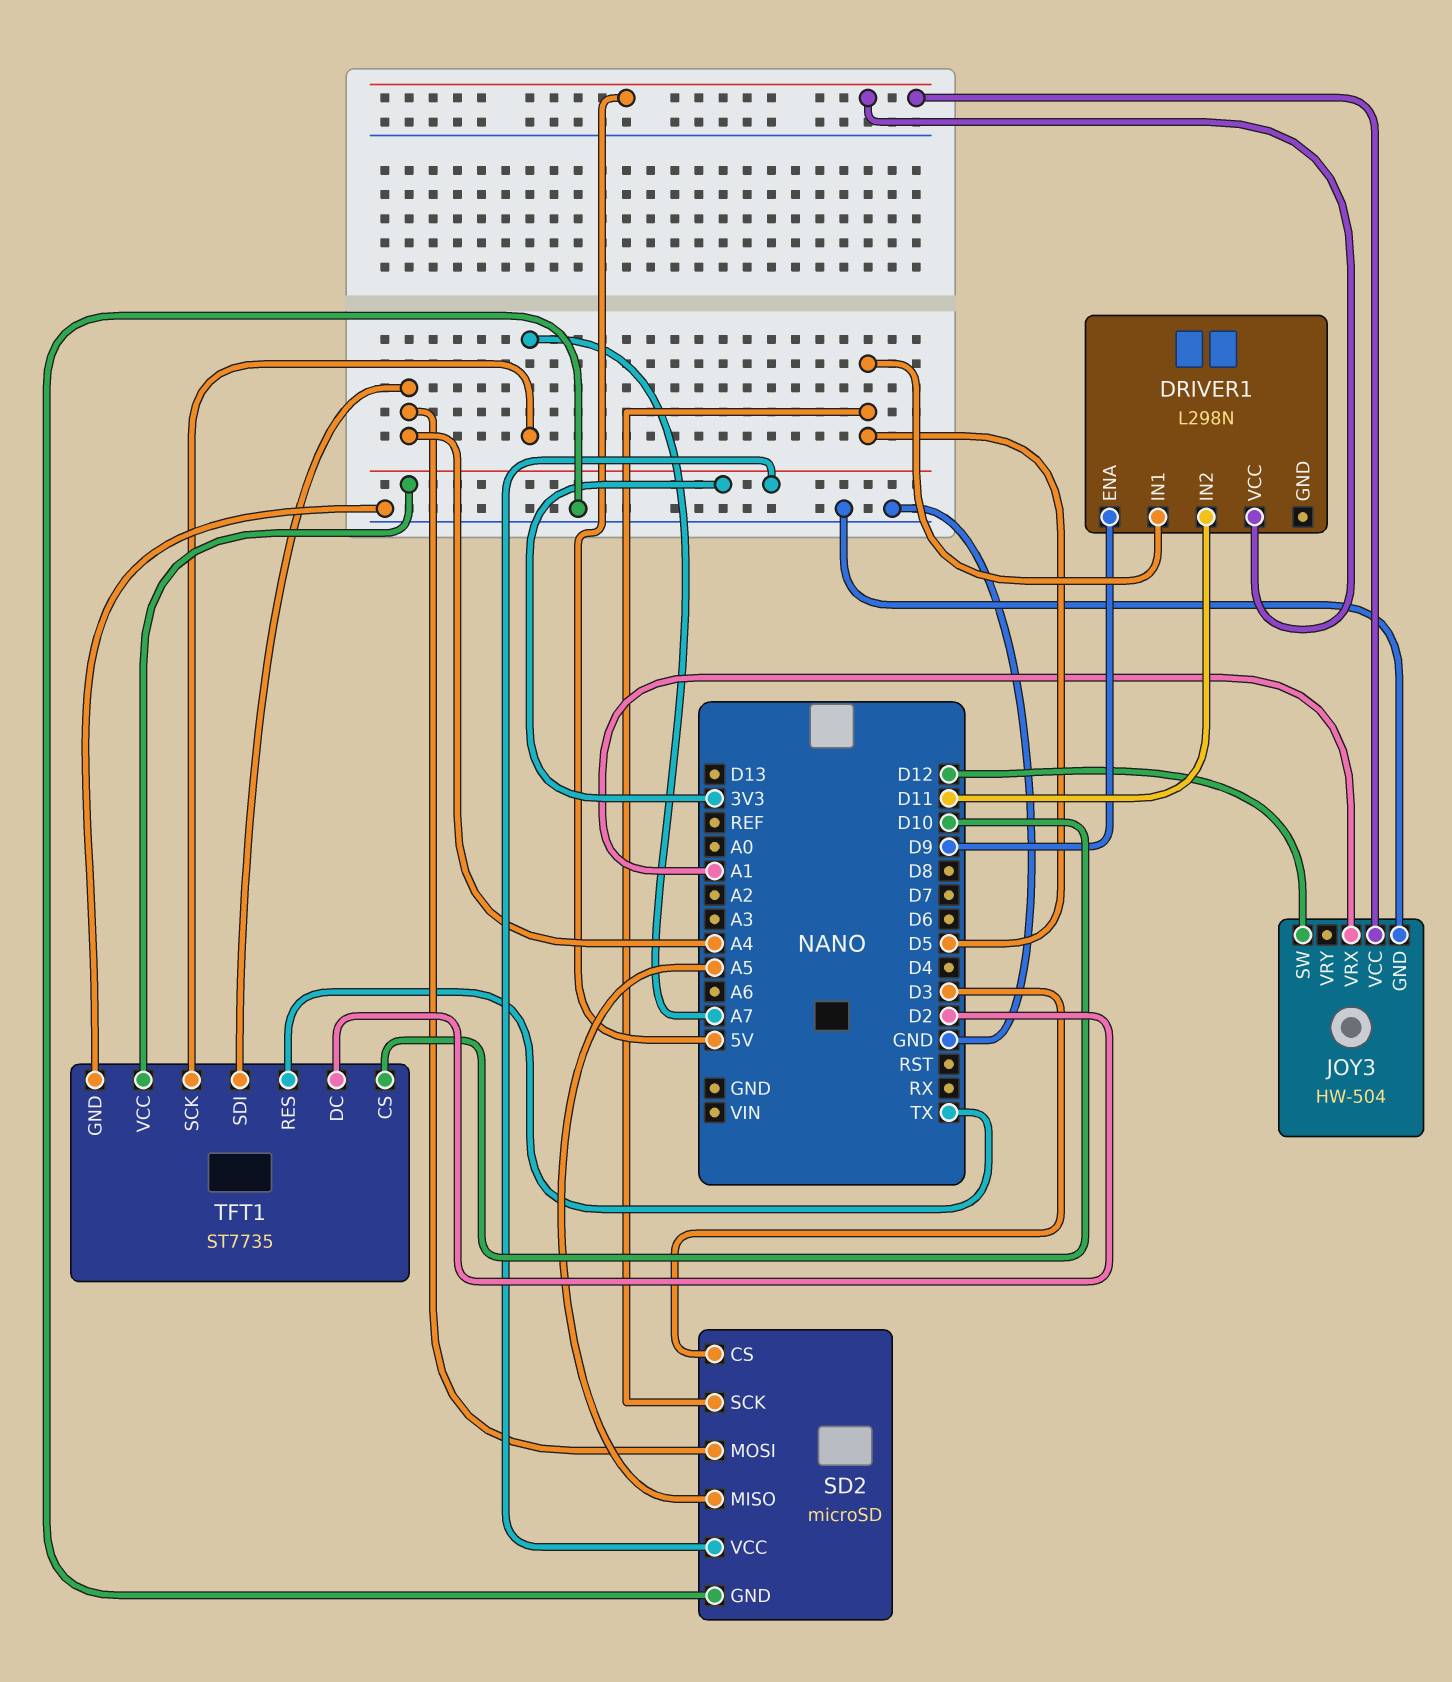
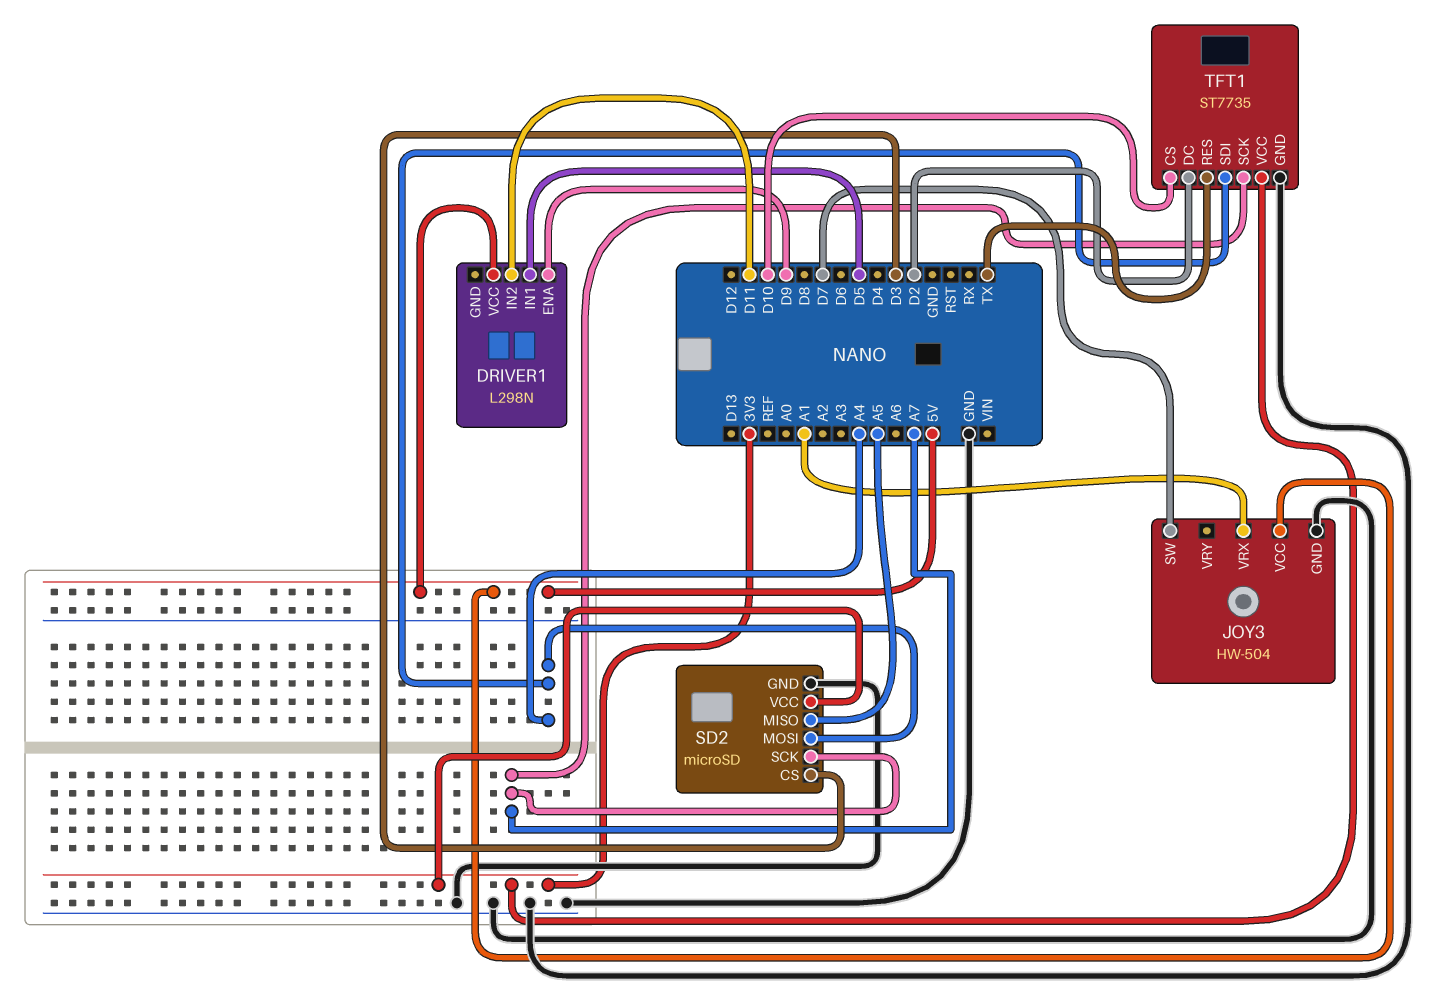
JOY3 pin SW: D12 -> D7
SD2 pin SCK: D5 -> A7

